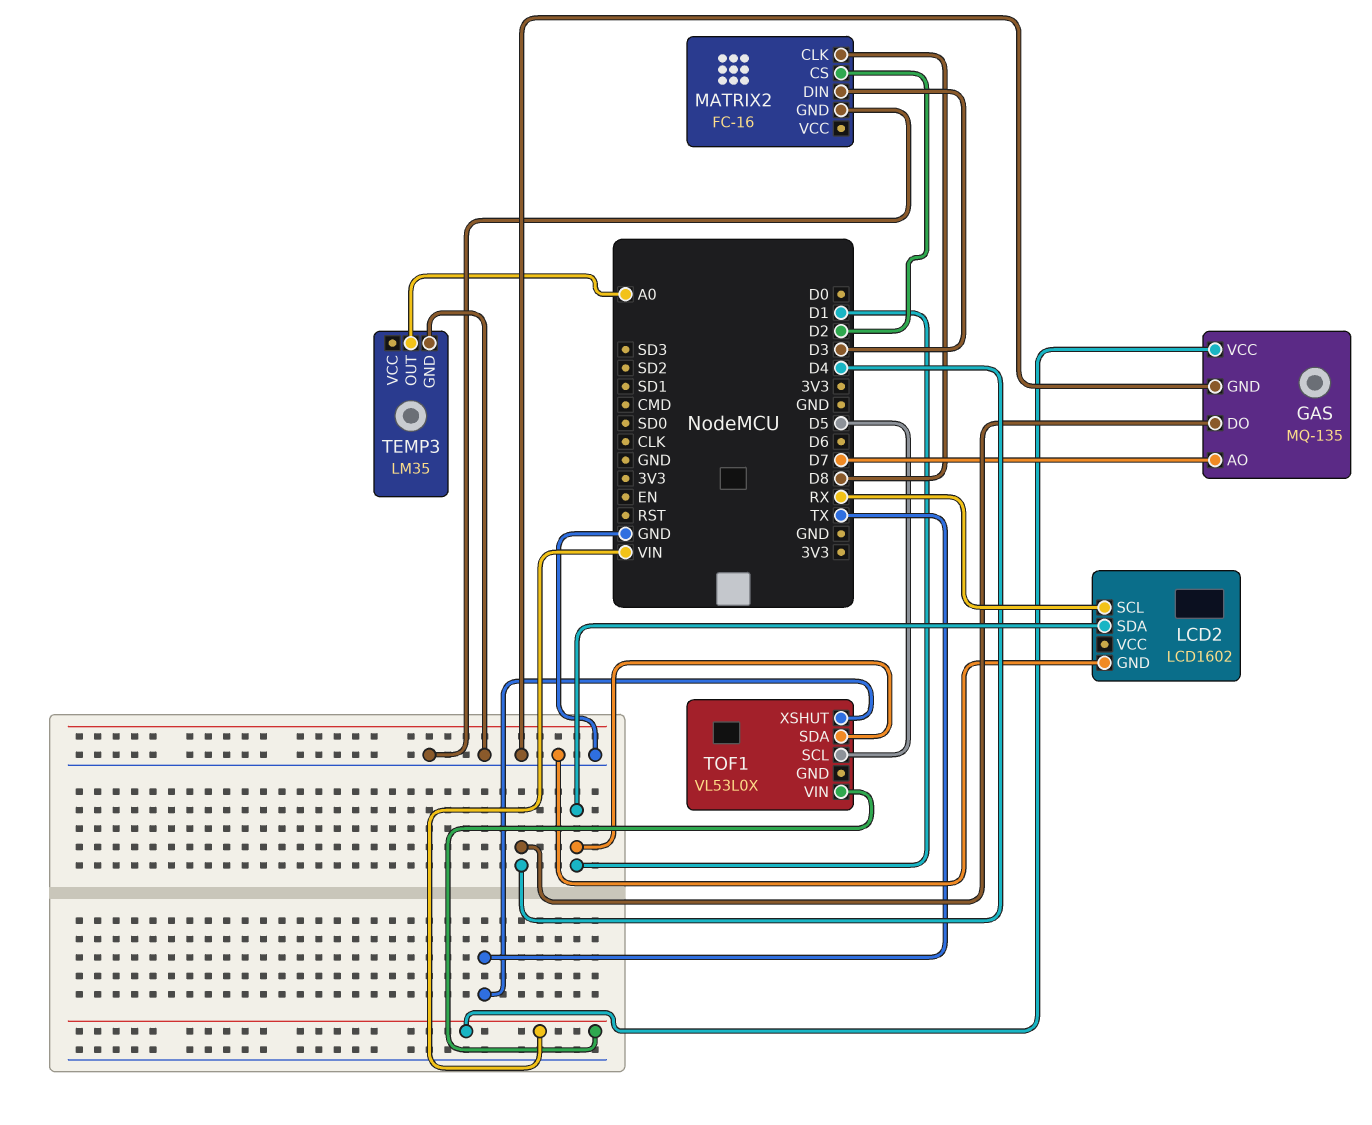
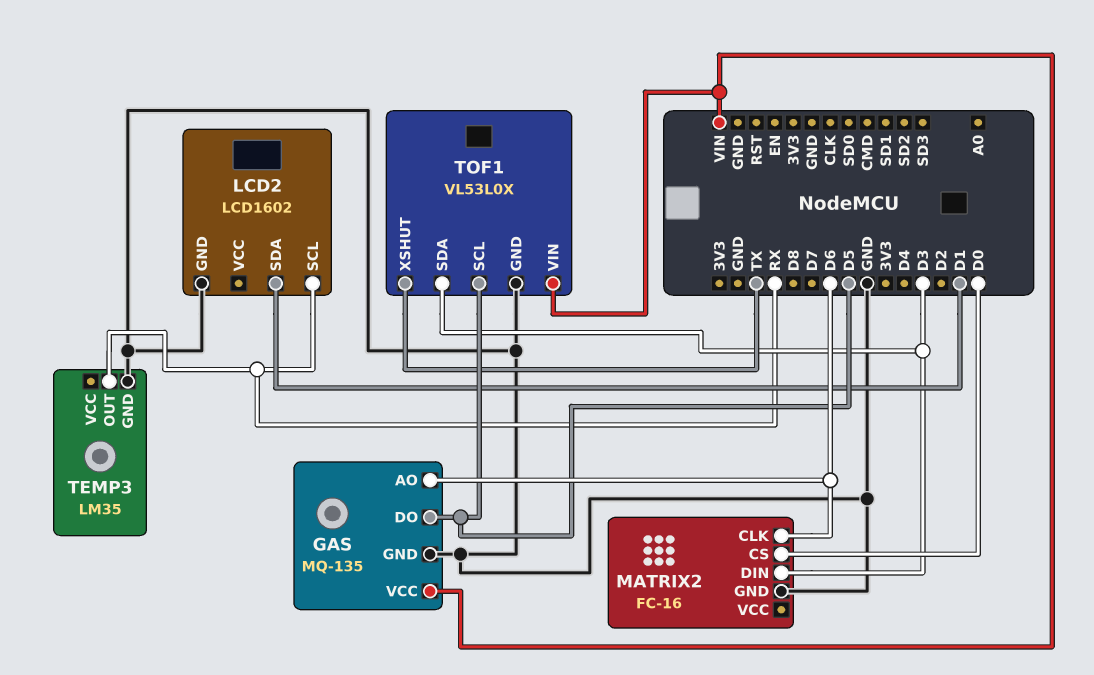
GAS pin AO: D7 -> D6
GAS pin DO: D4 -> D5
MATRIX2 pin CLK: D8 -> D6
MATRIX2 pin CS: D2 -> D0
TEMP3 pin OUT: A0 -> RX
TOF1 pin GND: none -> GND
TOF1 pin SDA: D1 -> D3

